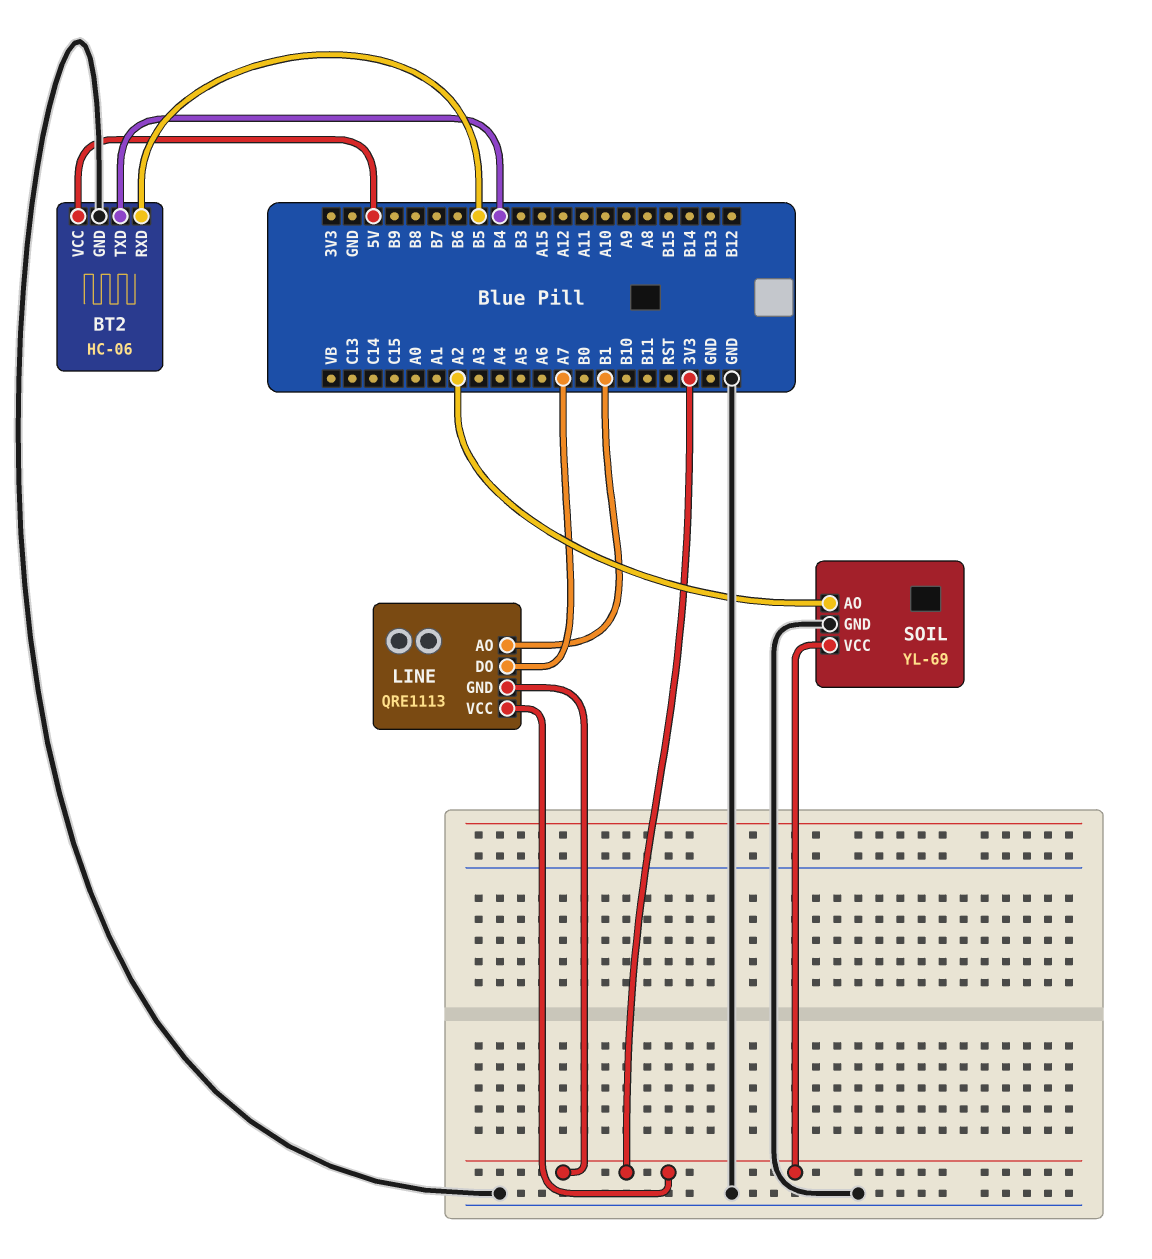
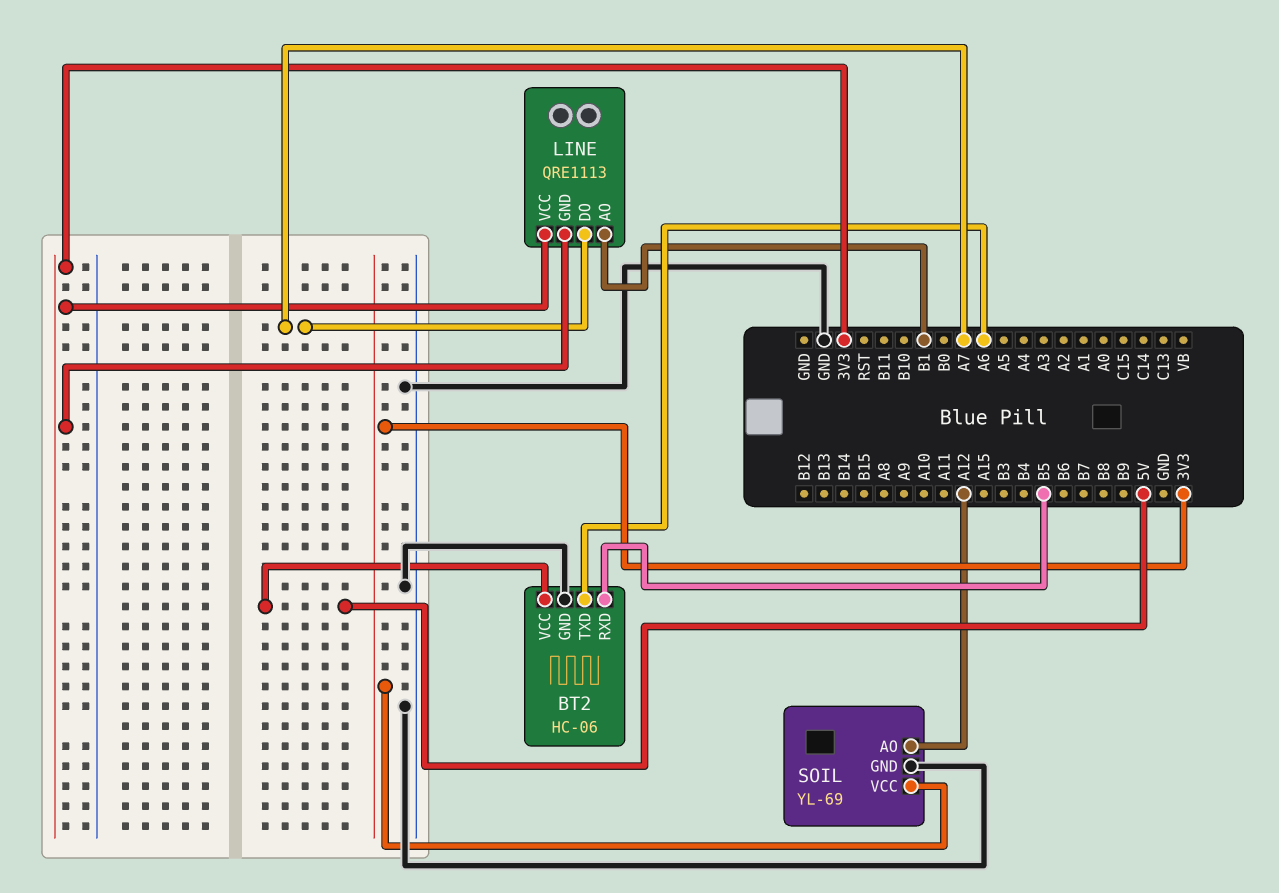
BT2 pin TXD: B4 -> A6
SOIL pin AO: A2 -> A12

